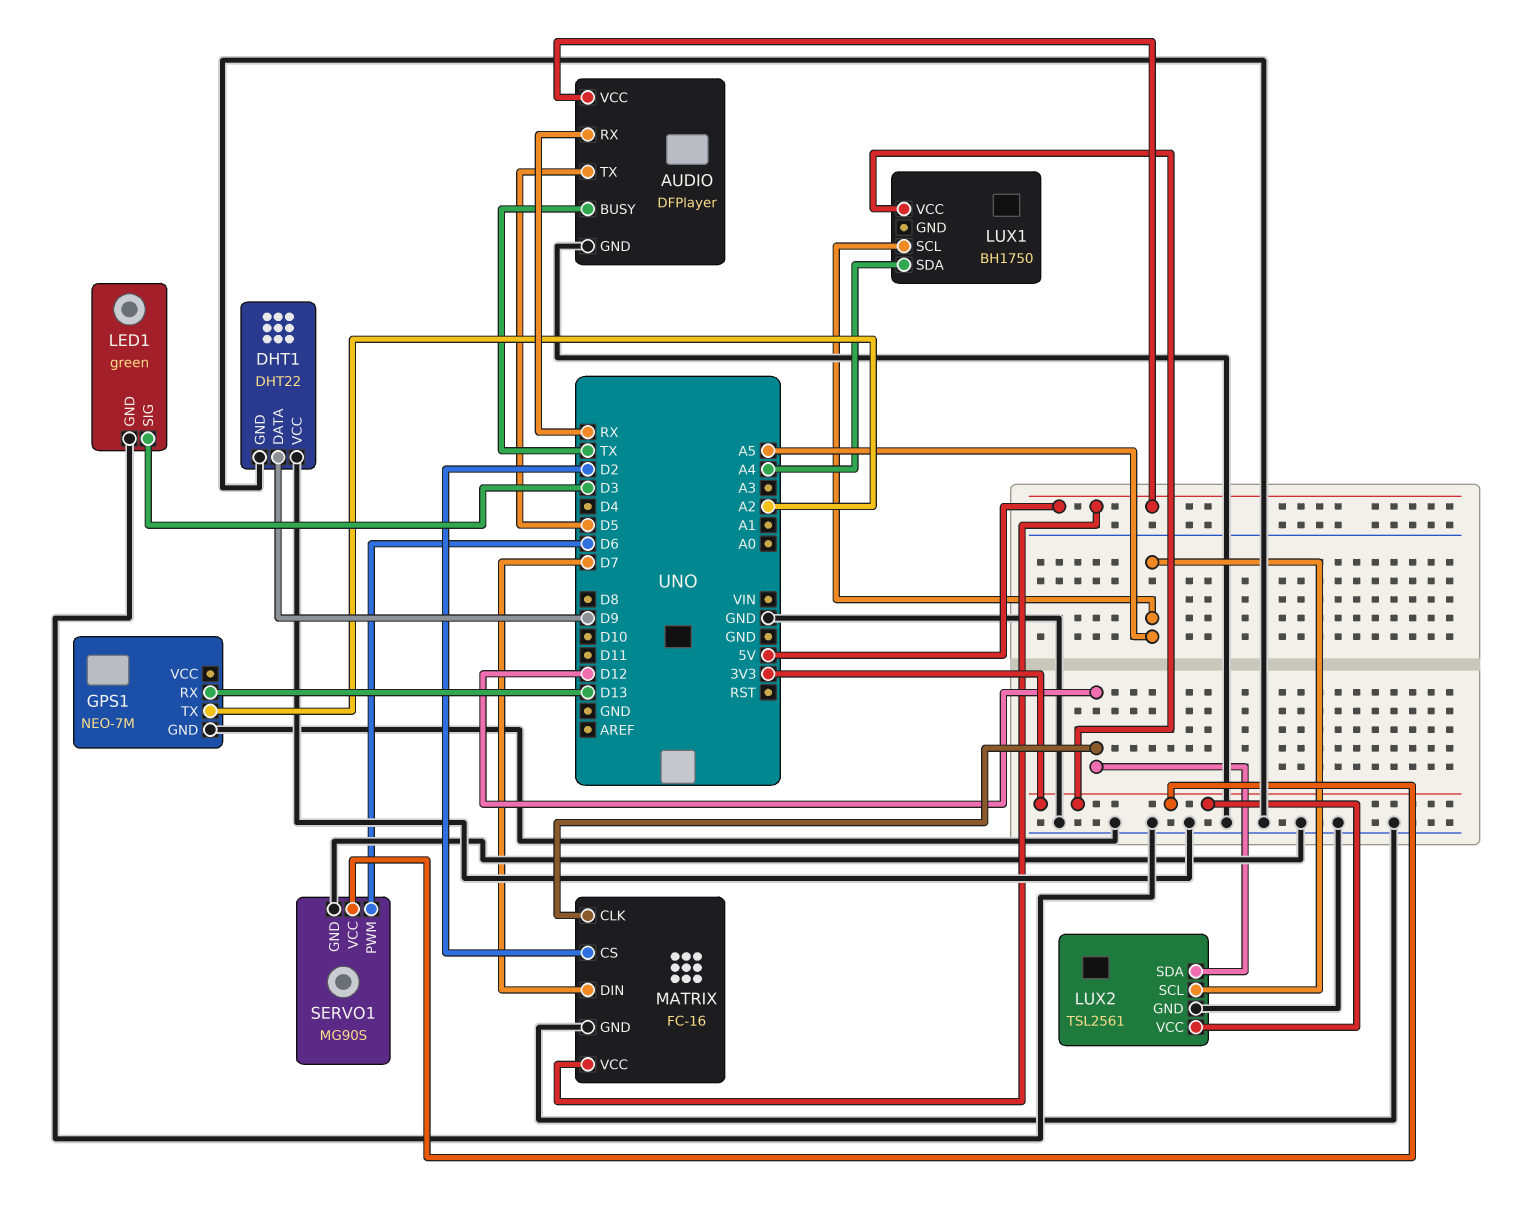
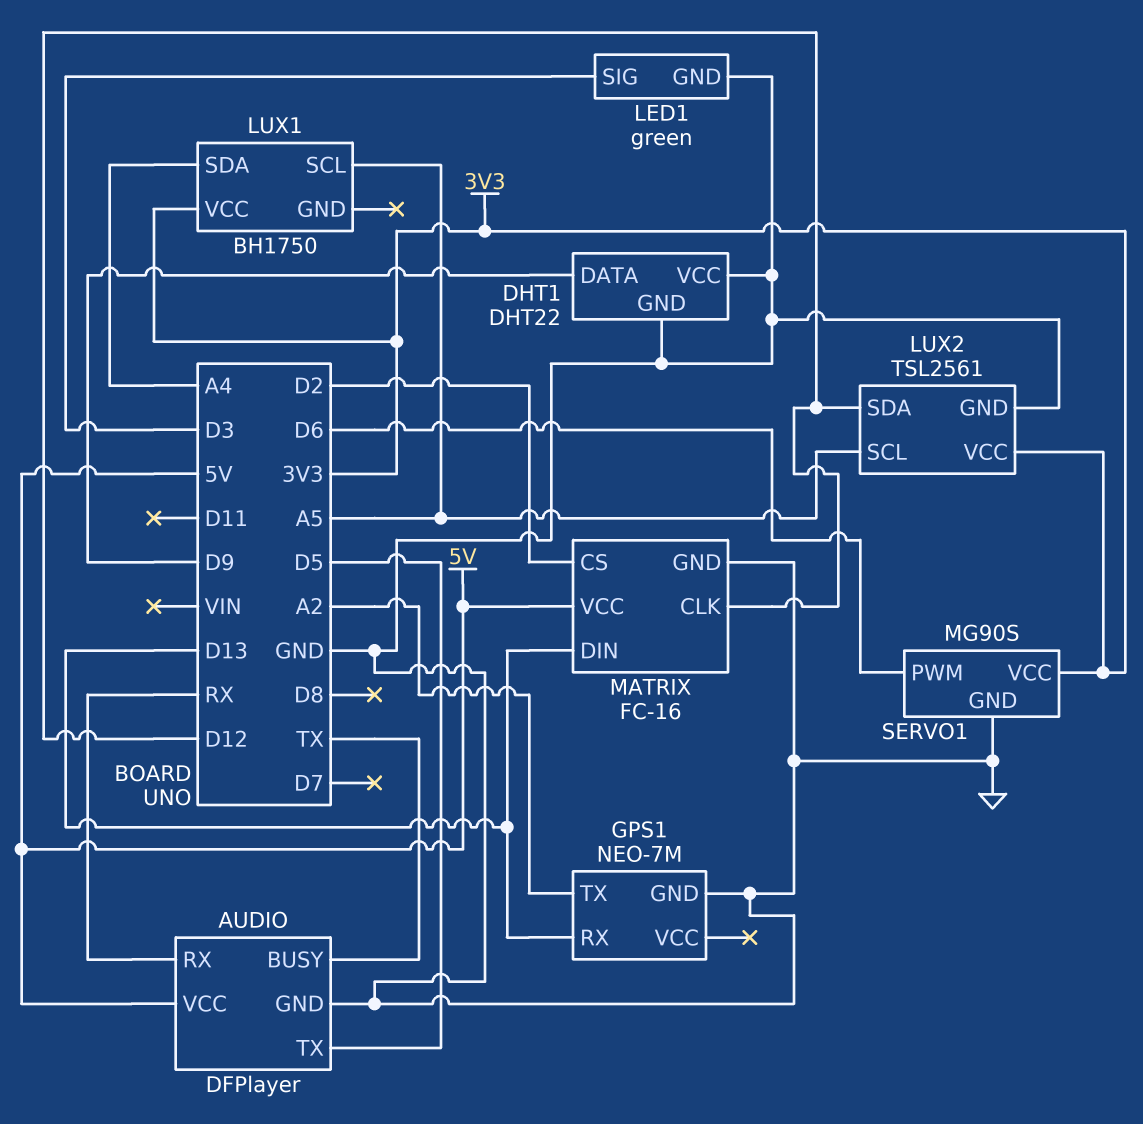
MATRIX pin DIN: D7 -> D13

